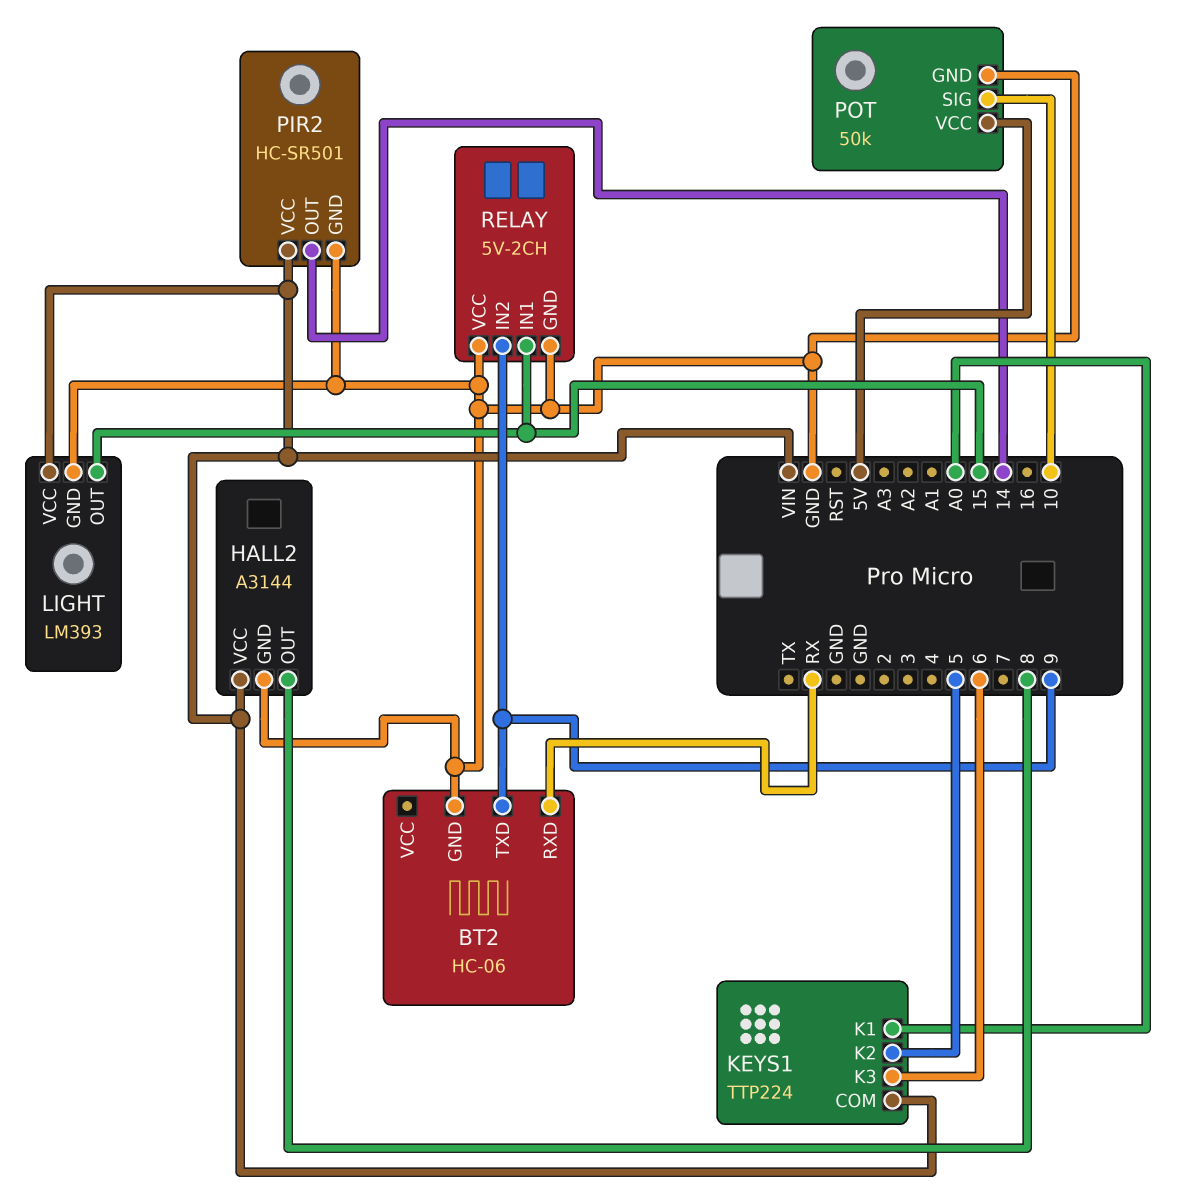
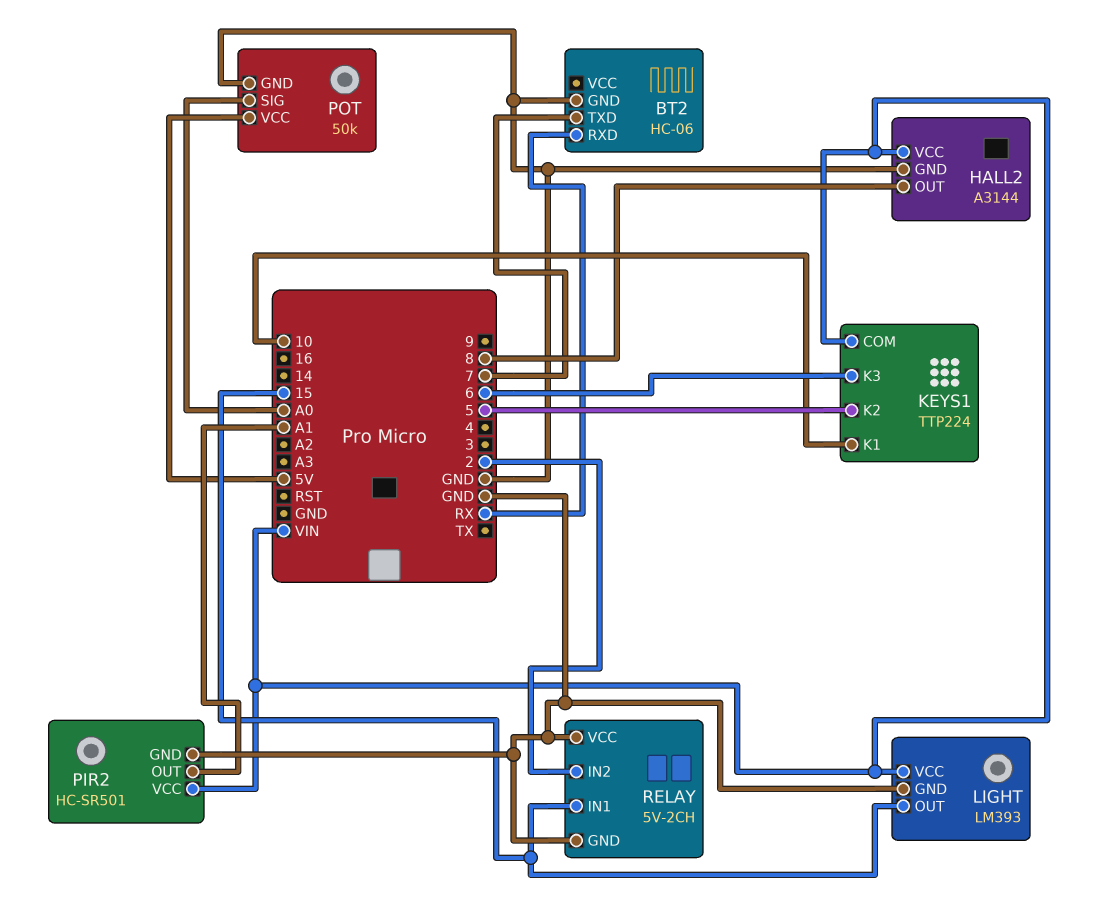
BT2 pin TXD: 9 -> 7
KEYS1 pin K1: A0 -> 10
PIR2 pin OUT: 14 -> A1
POT pin SIG: 10 -> A0
RELAY pin IN2: 9 -> 2

